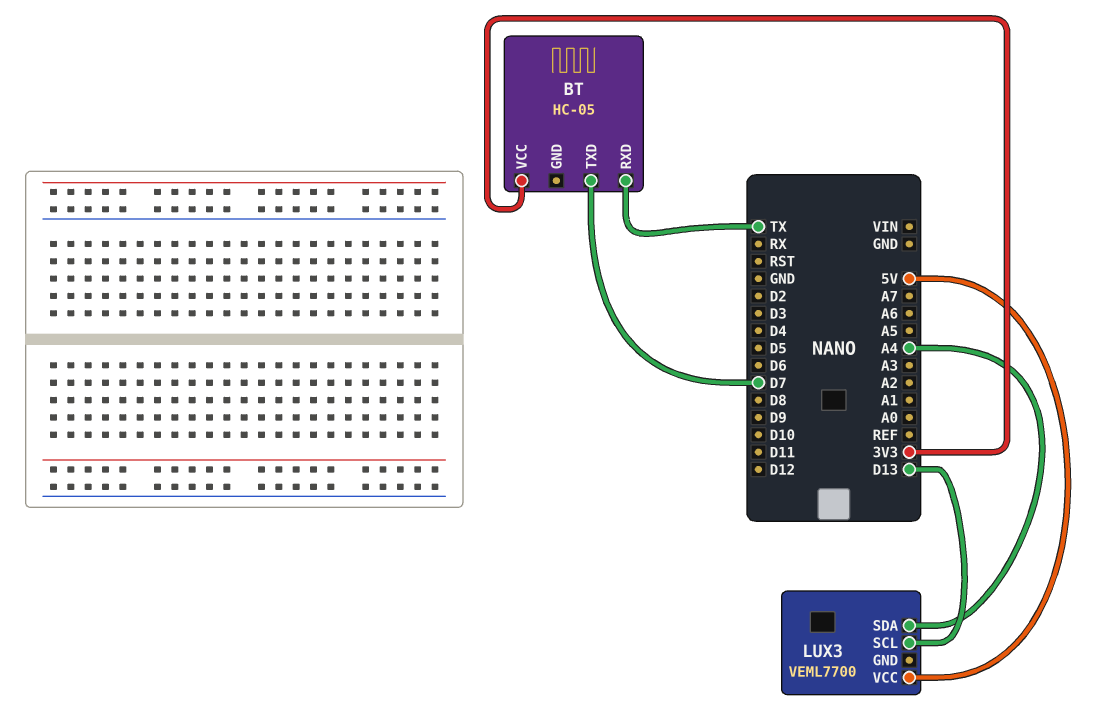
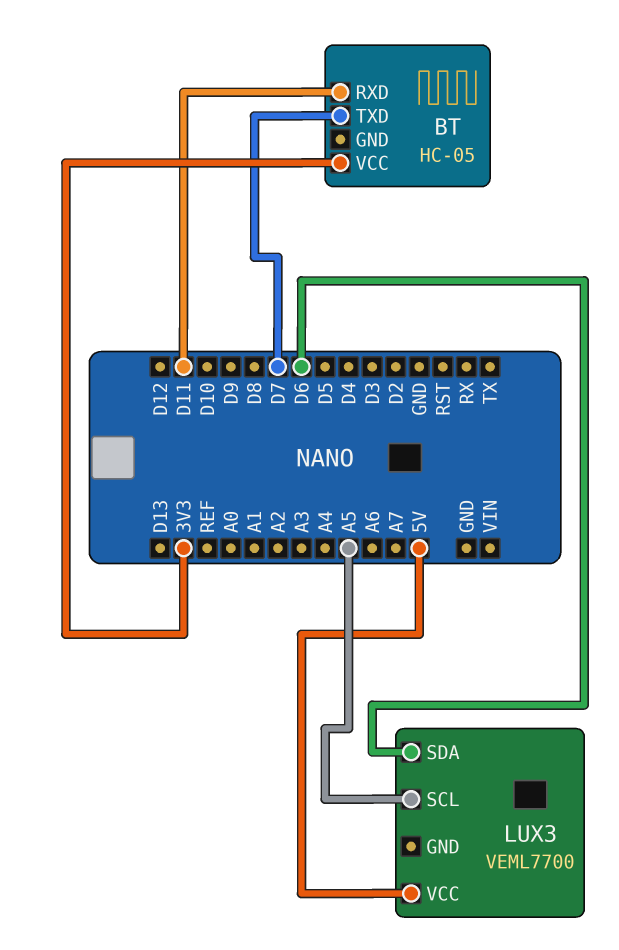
BT pin RXD: TX -> D11
LUX3 pin SCL: D13 -> A5
LUX3 pin SDA: A4 -> D6

